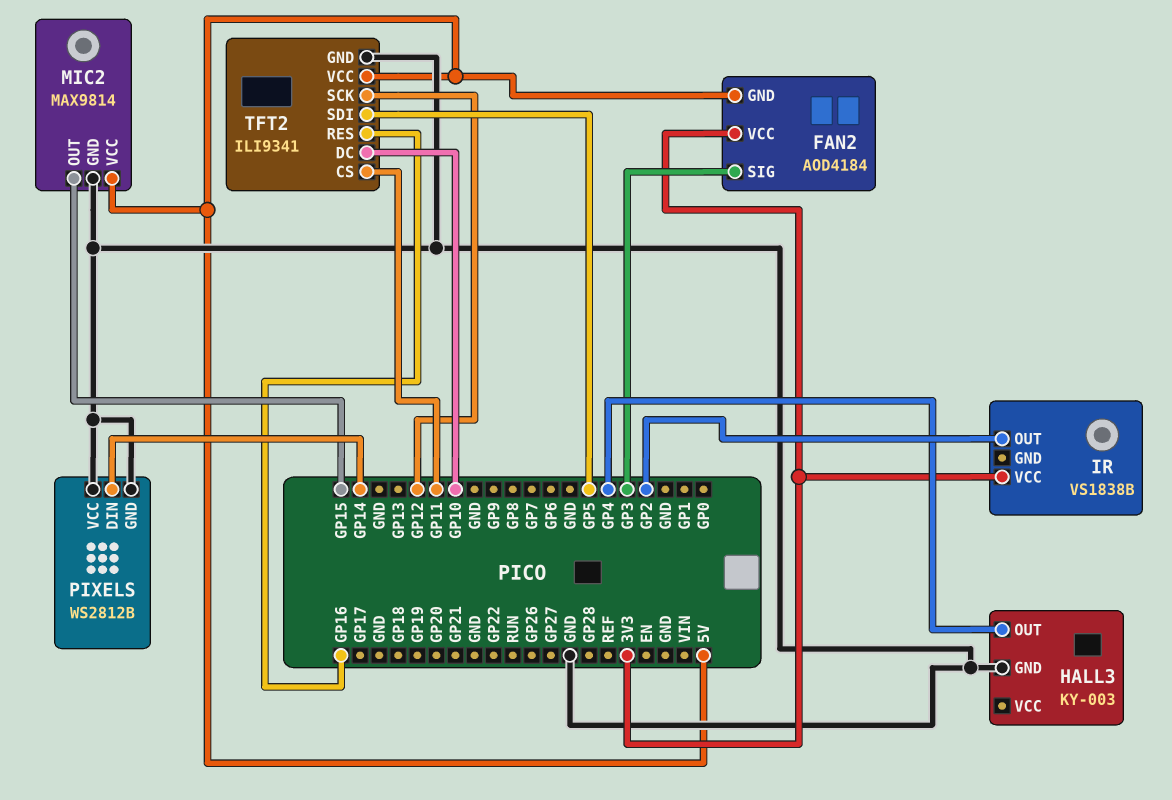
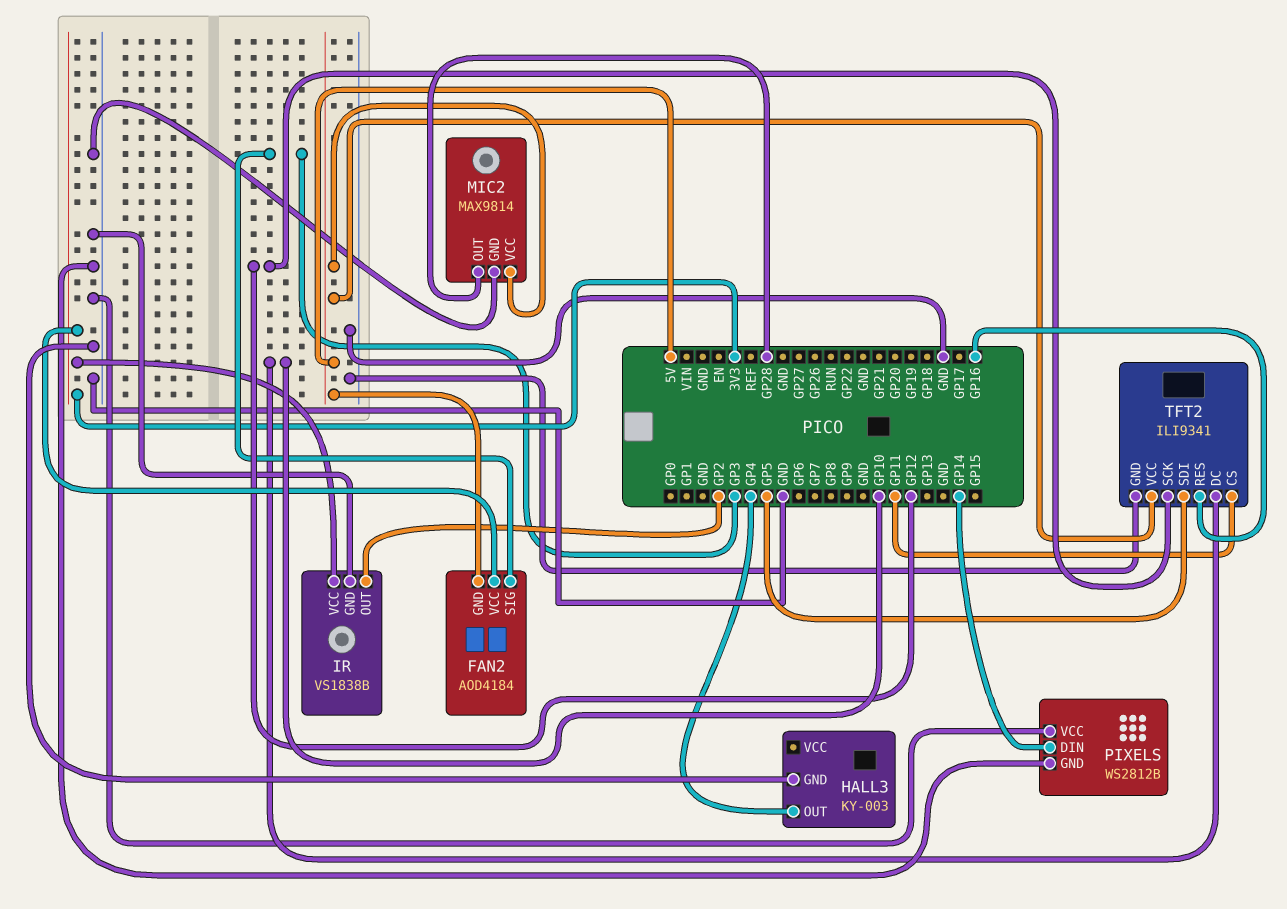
IR pin GND: none -> GND
MIC2 pin OUT: GP15 -> GP28

